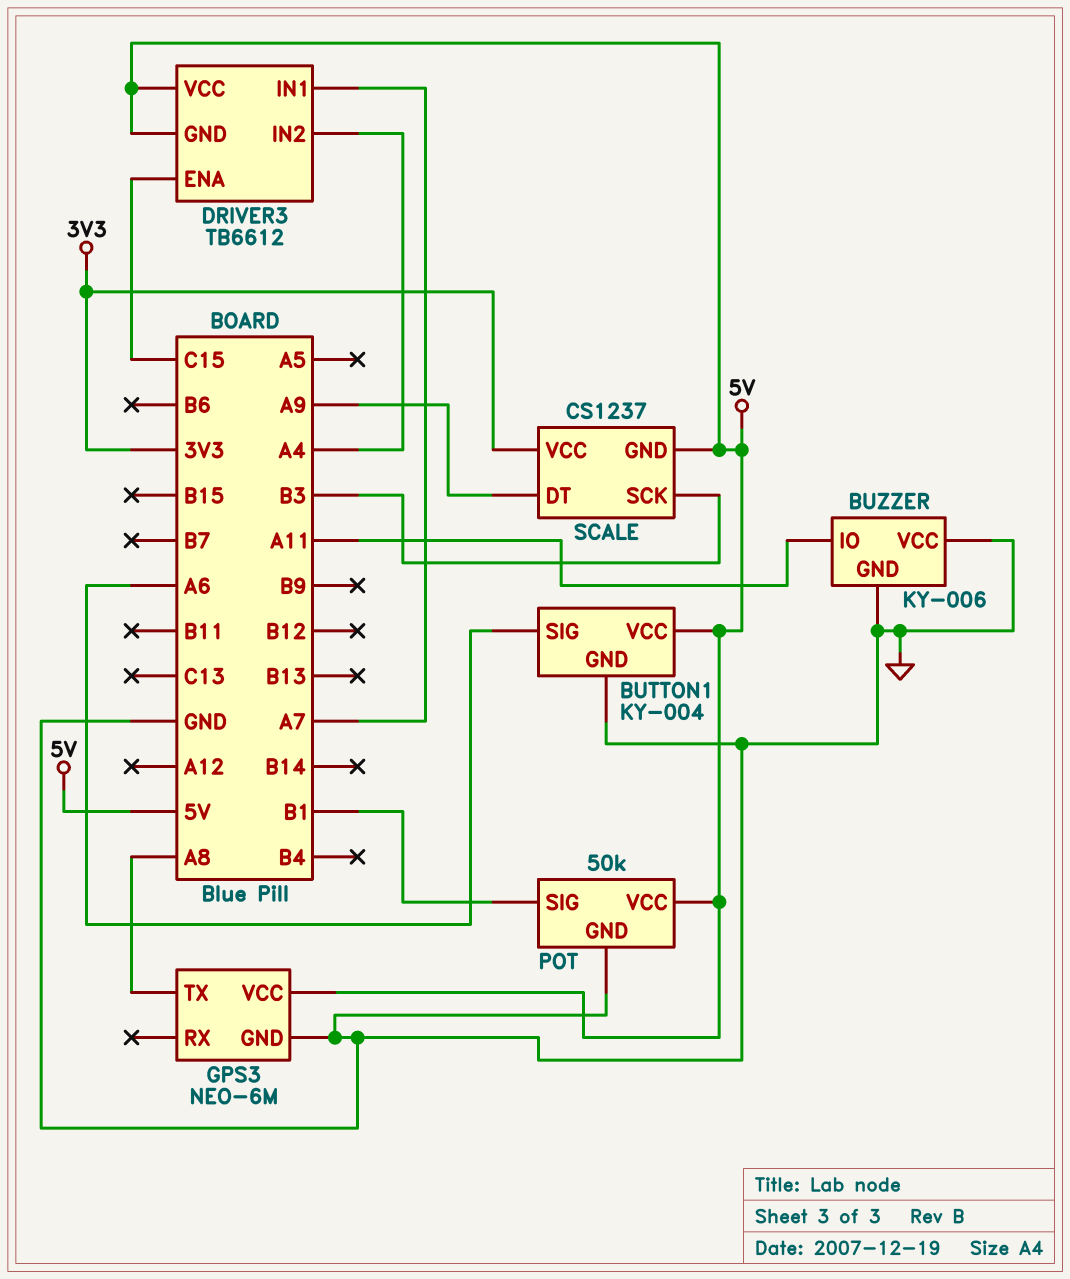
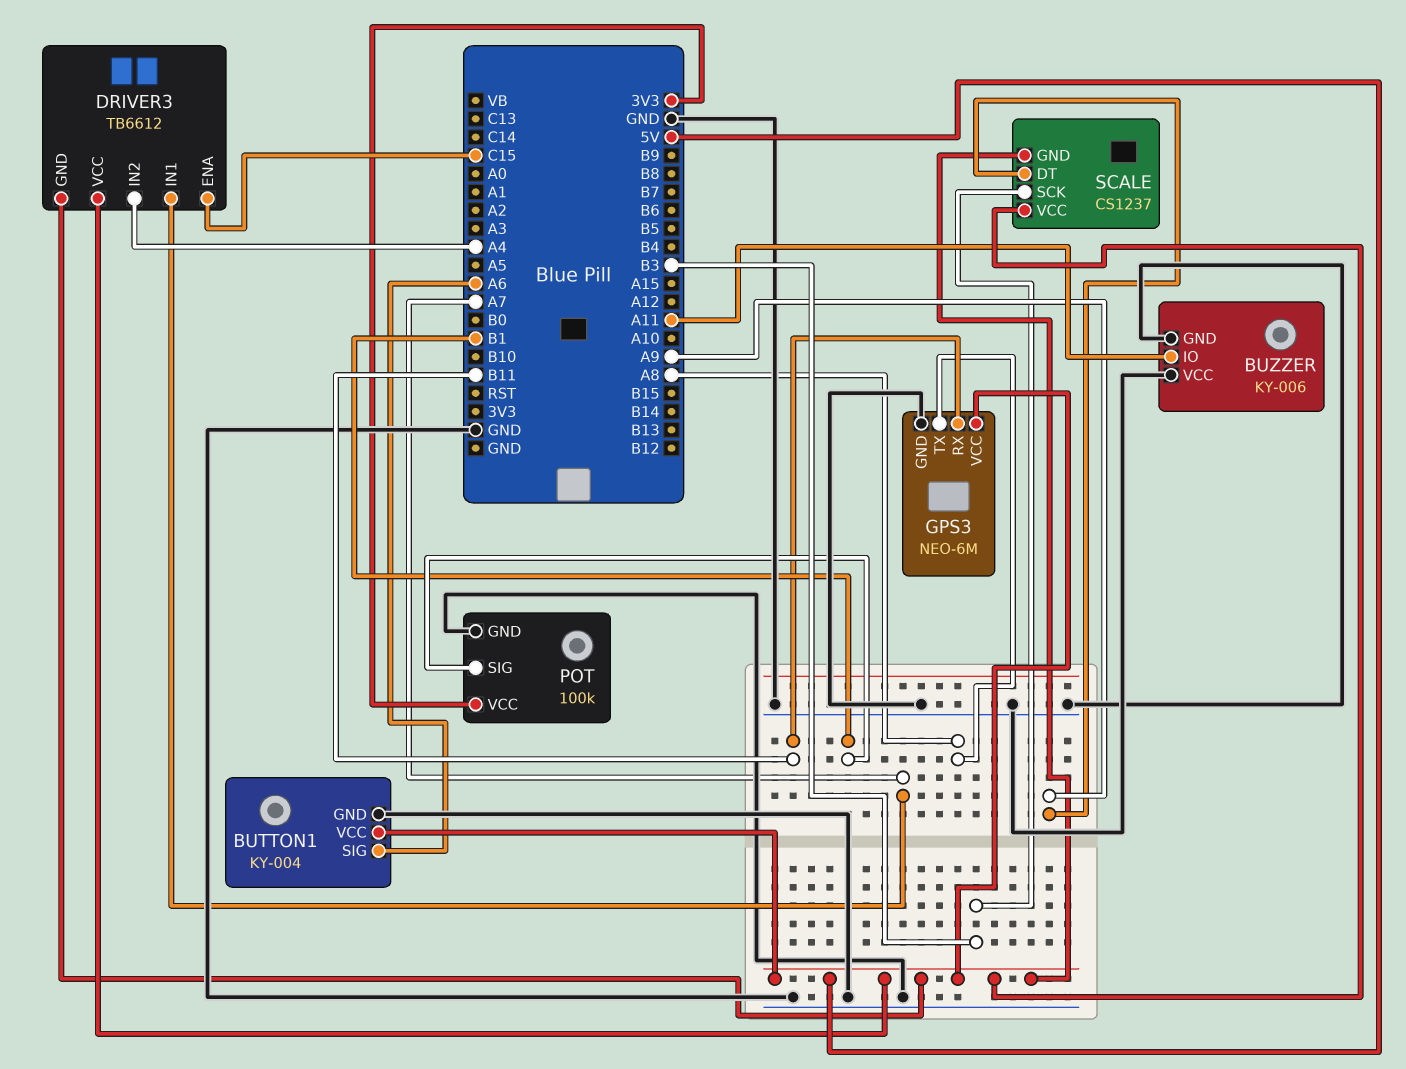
GPS3 pin RX: none -> B11
POT: 50k -> 100k
POT pin VCC: 5V -> 3V3
SCALE pin VCC: 3V3 -> 5V

